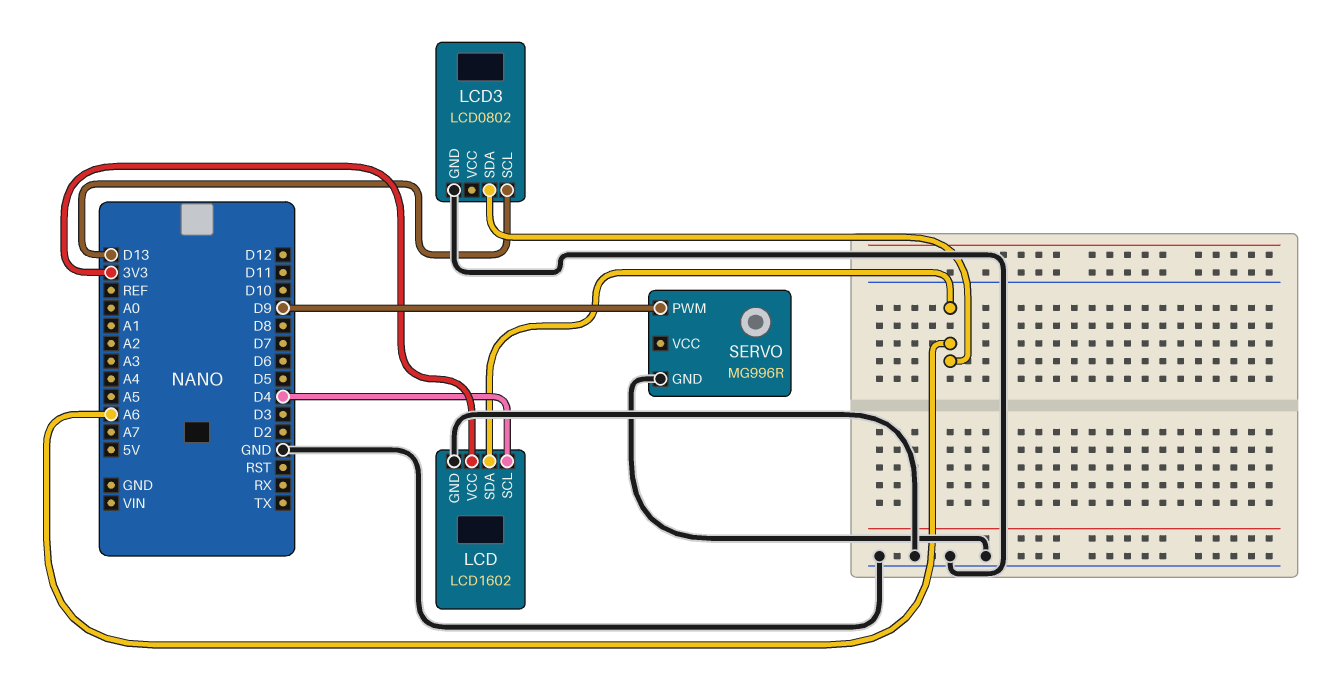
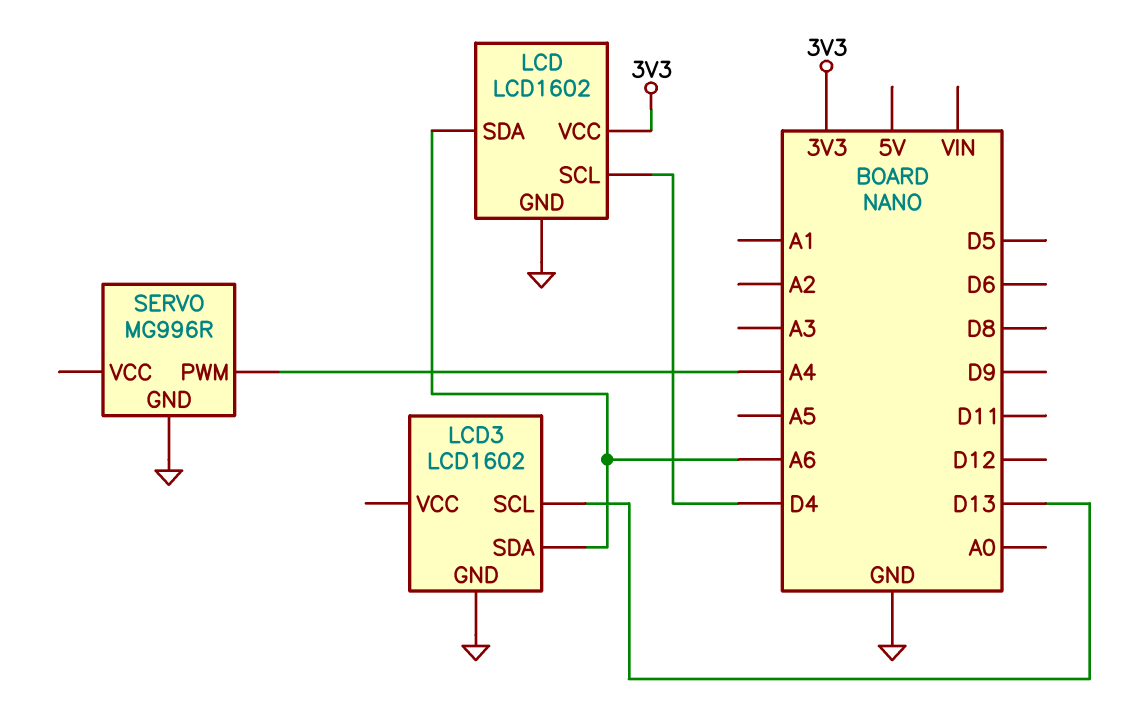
LCD3: LCD0802 -> LCD1602
SERVO pin PWM: D9 -> A4

